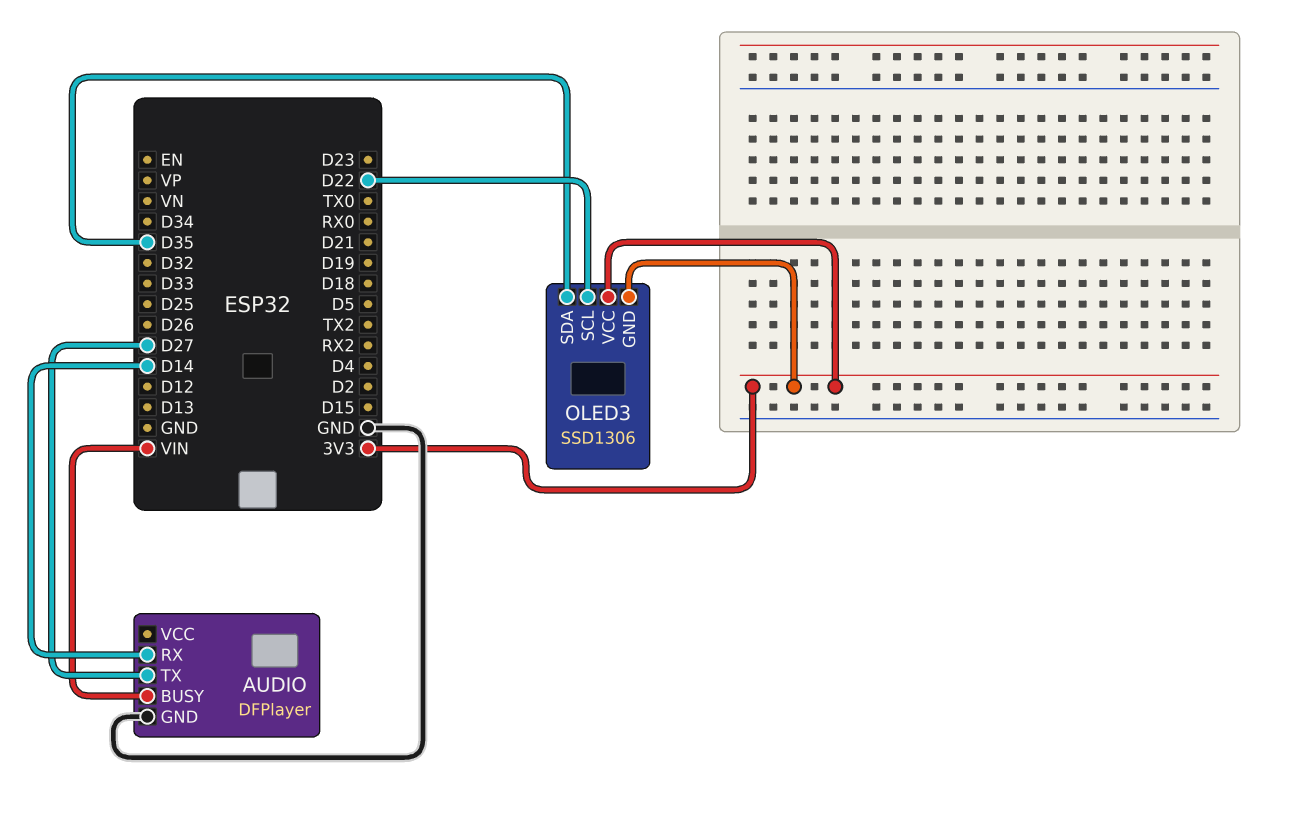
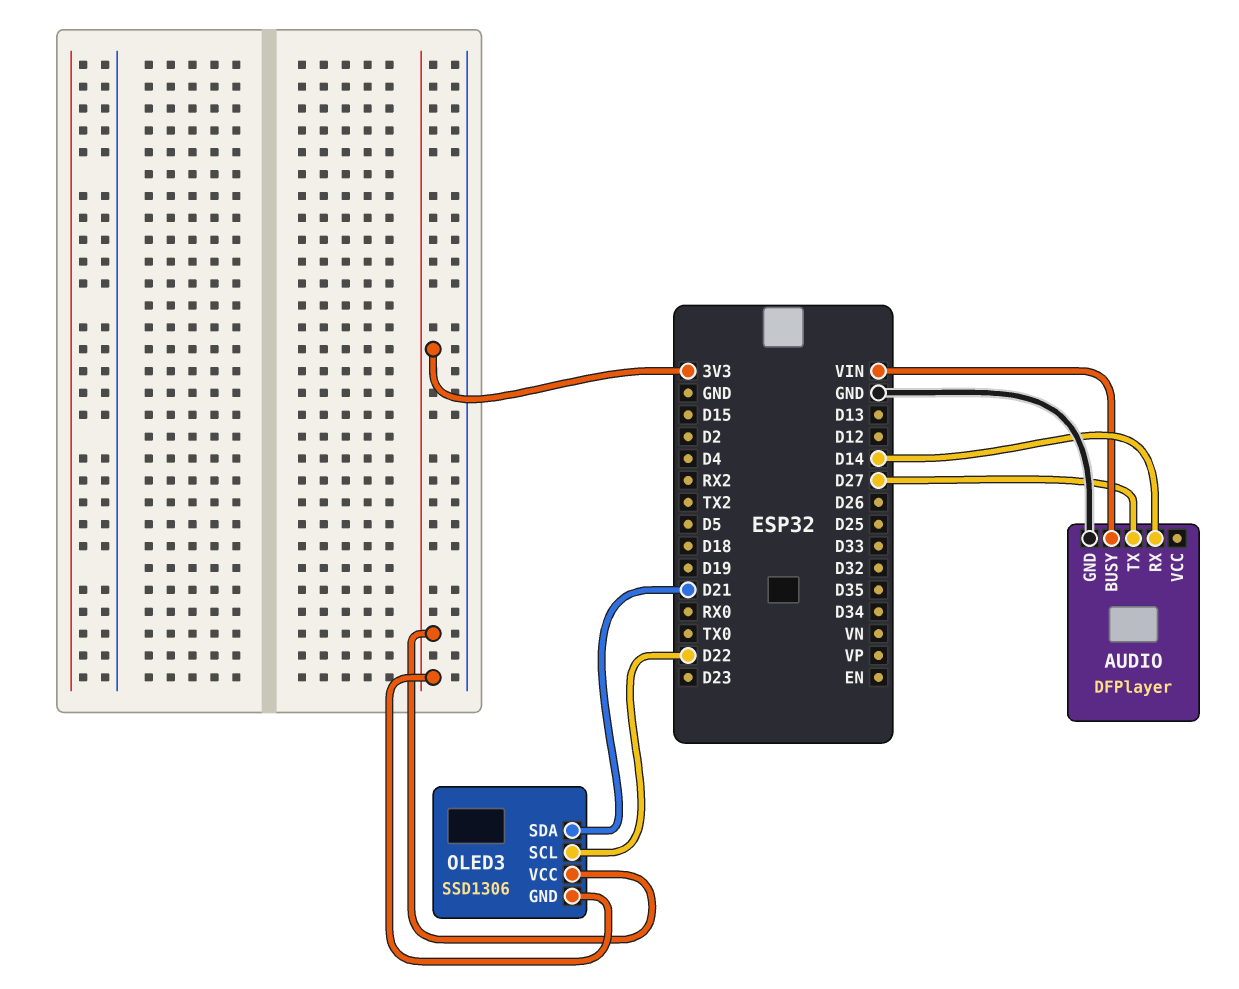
OLED3 pin SDA: D35 -> D21

